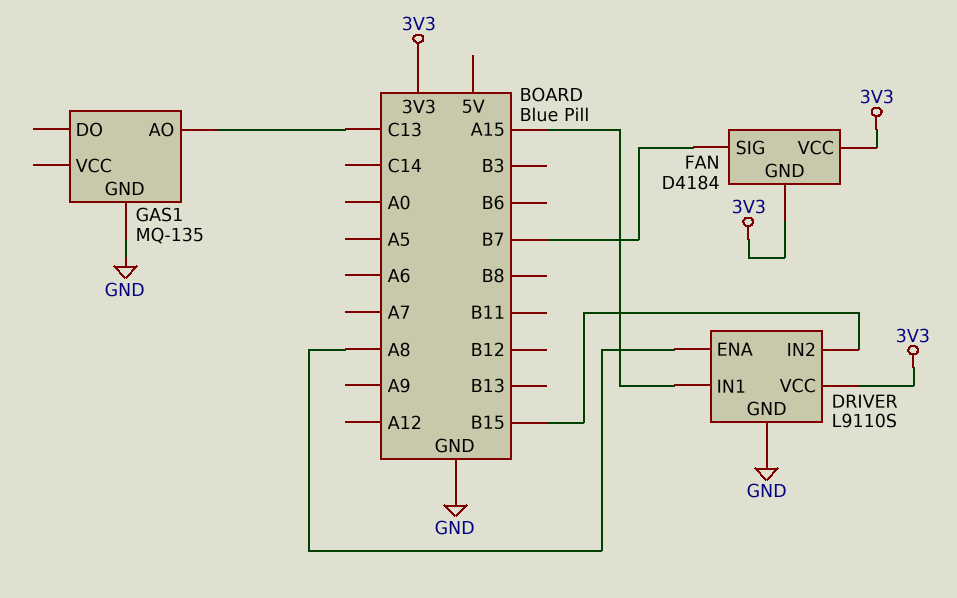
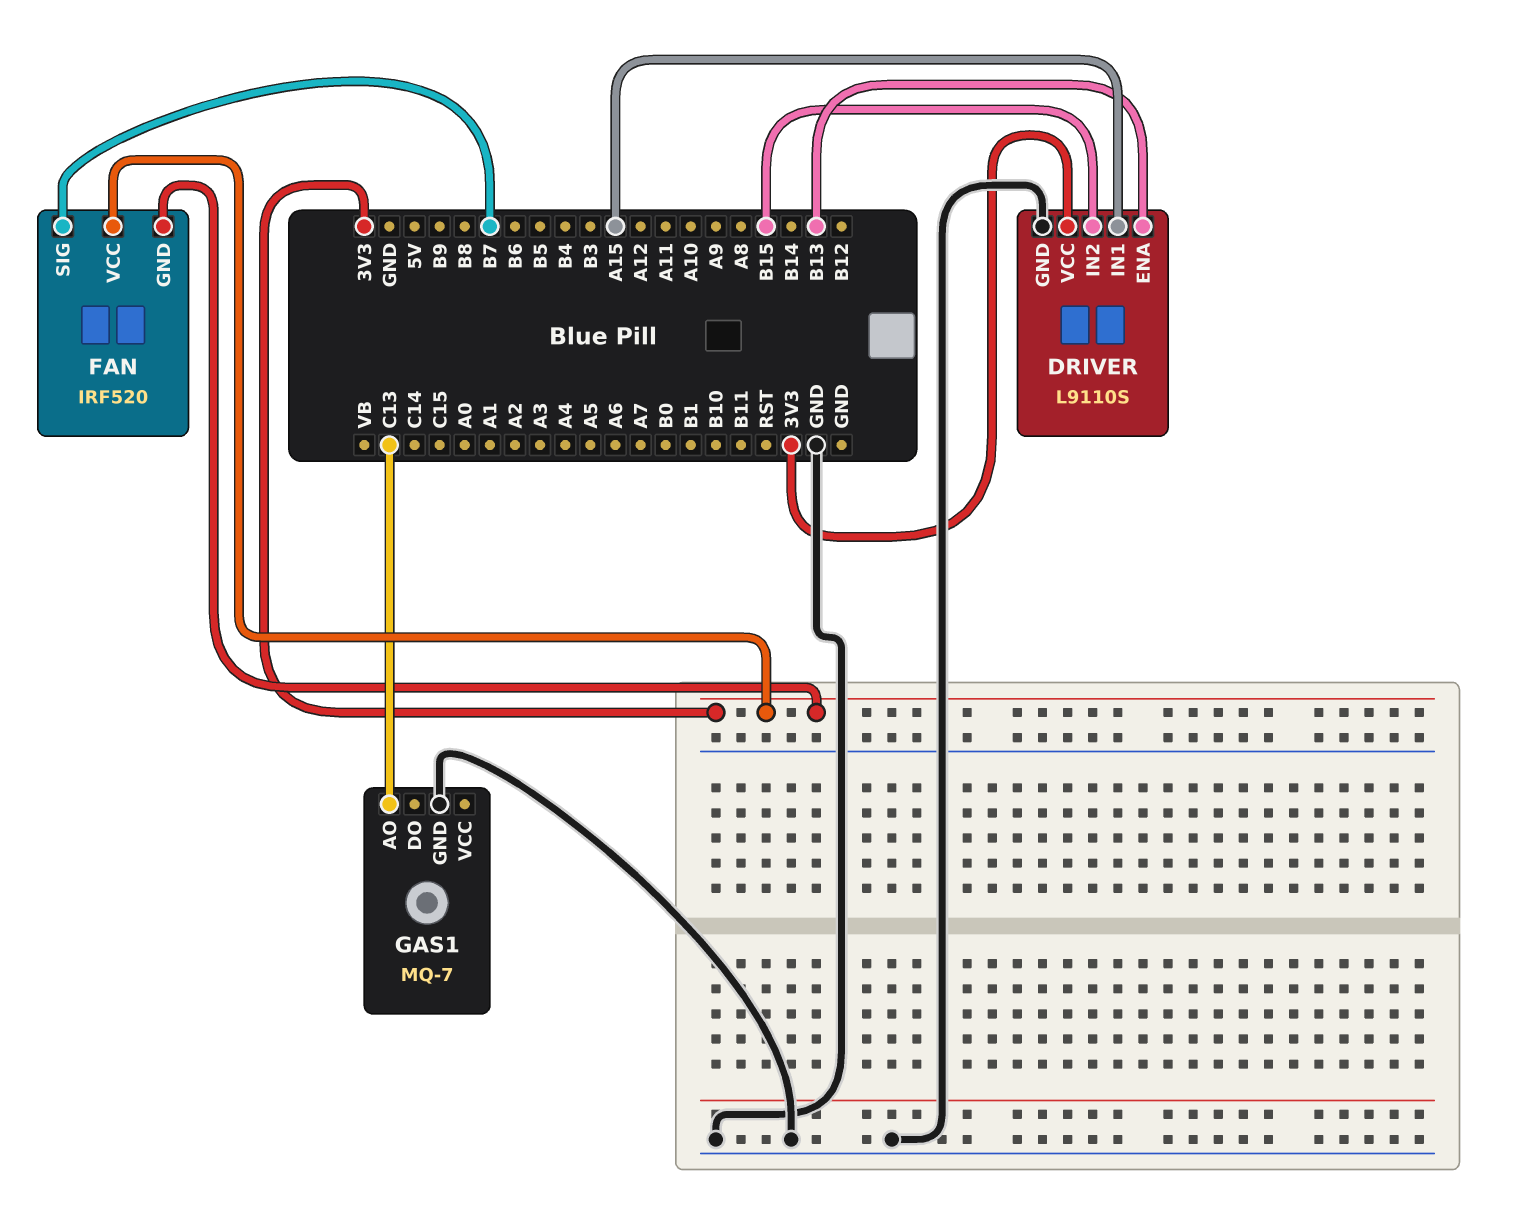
DRIVER pin ENA: A8 -> B13
FAN: D4184 -> IRF520
GAS1: MQ-135 -> MQ-7

